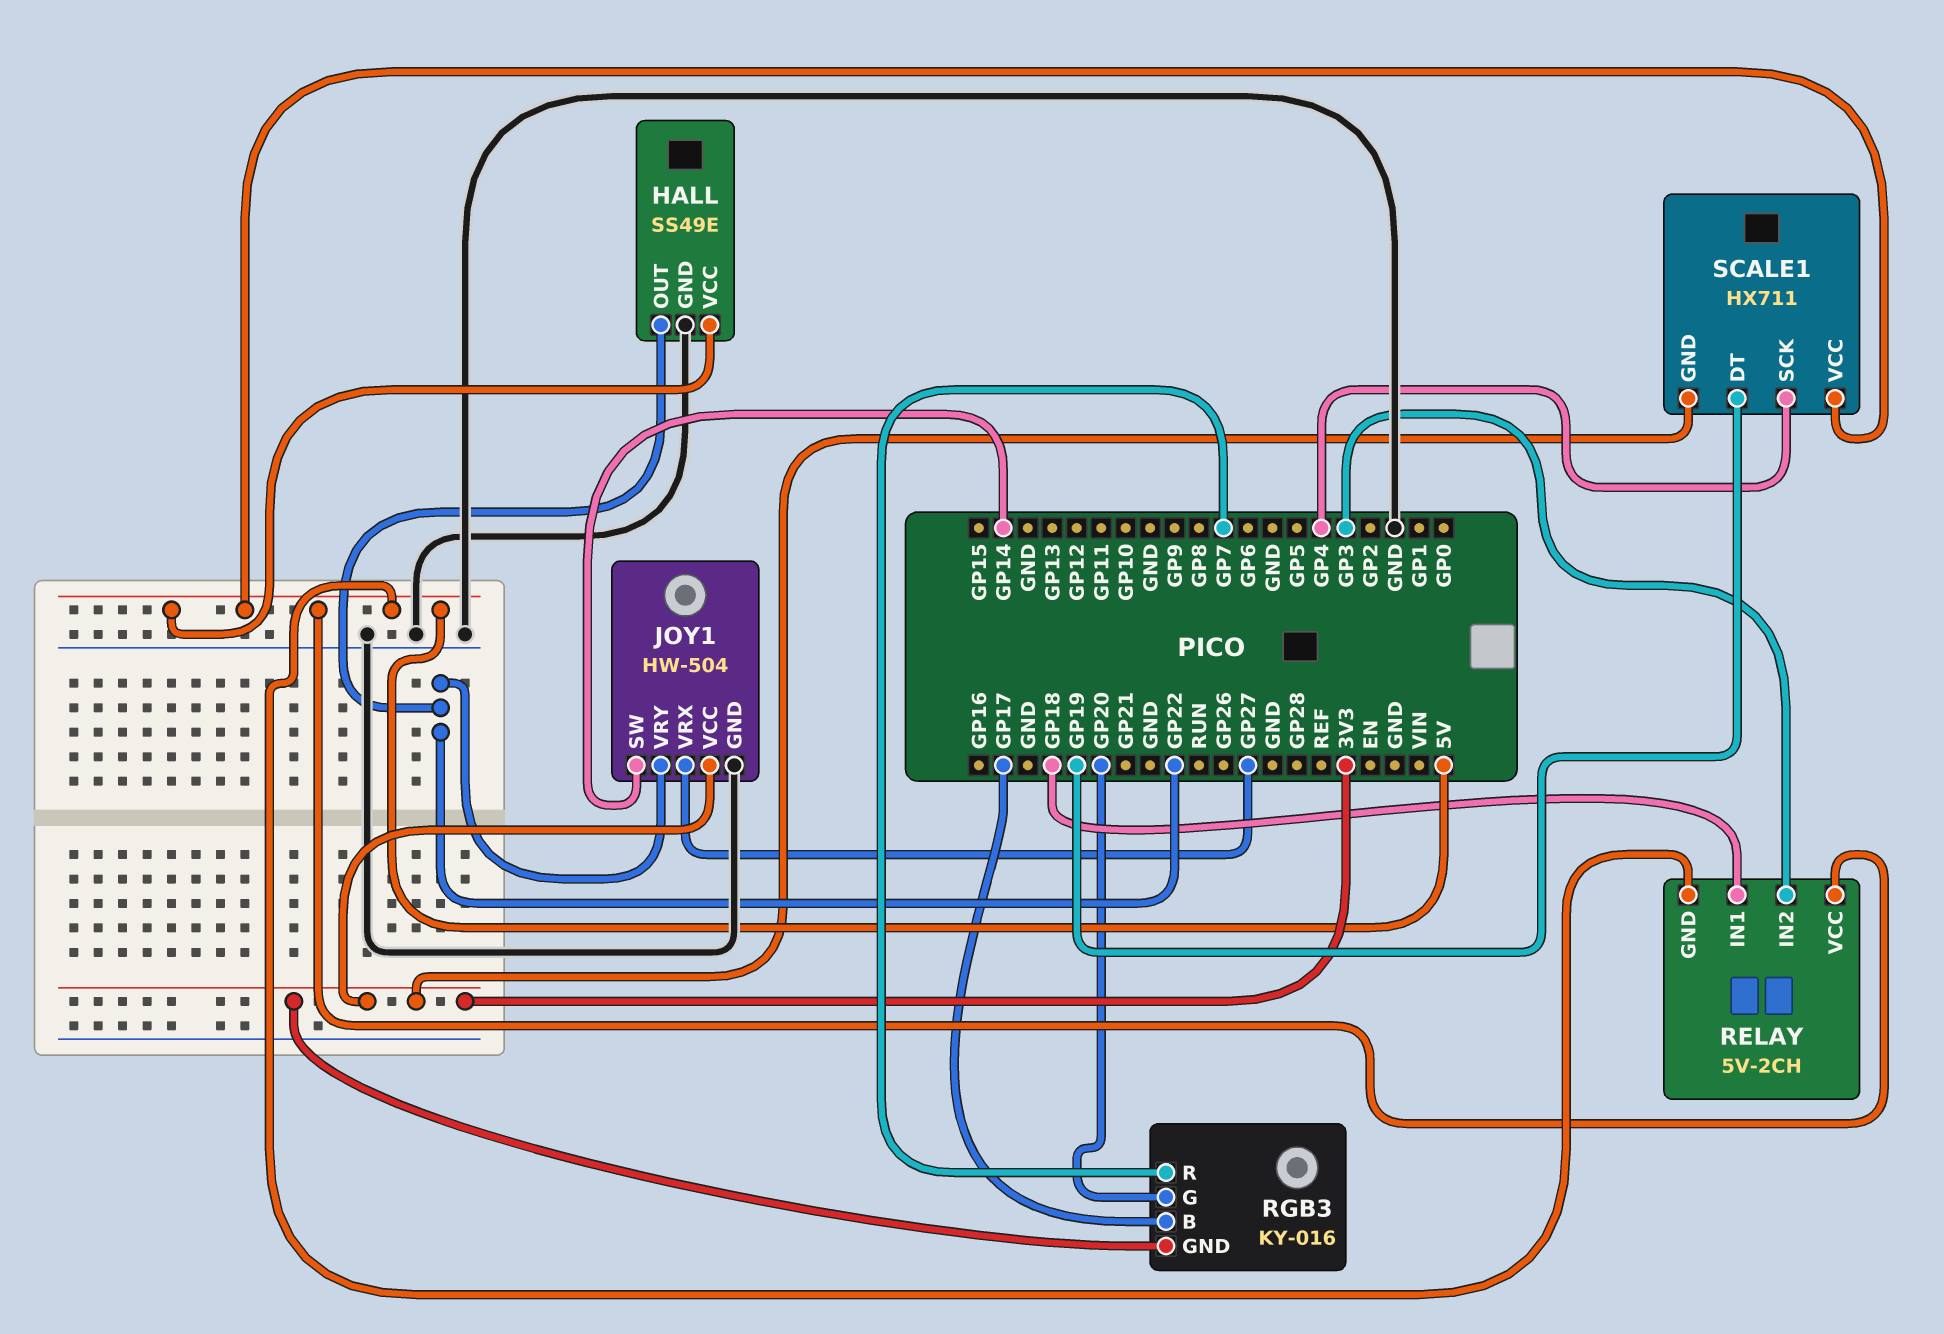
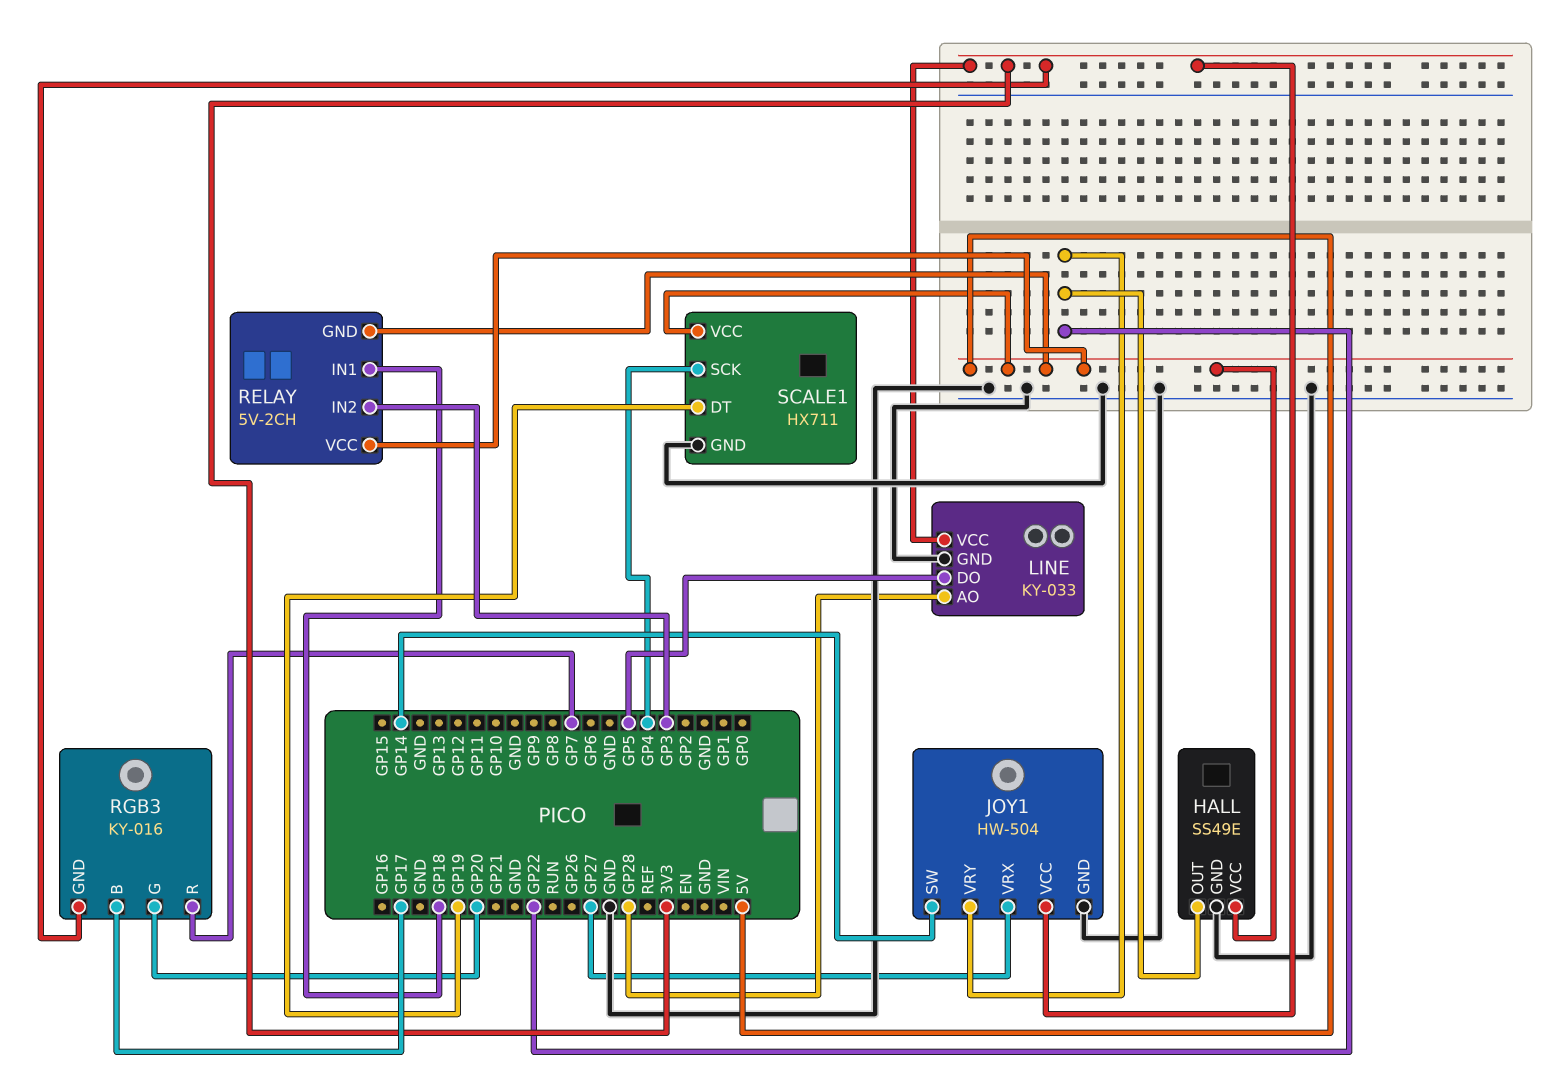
LINE: none -> KY-033
LINE pin AO: none -> GP28
LINE pin DO: none -> GP5
LINE pin GND: none -> GND
LINE pin VCC: none -> 3V3
SCALE1 pin GND: 3V3 -> GND

